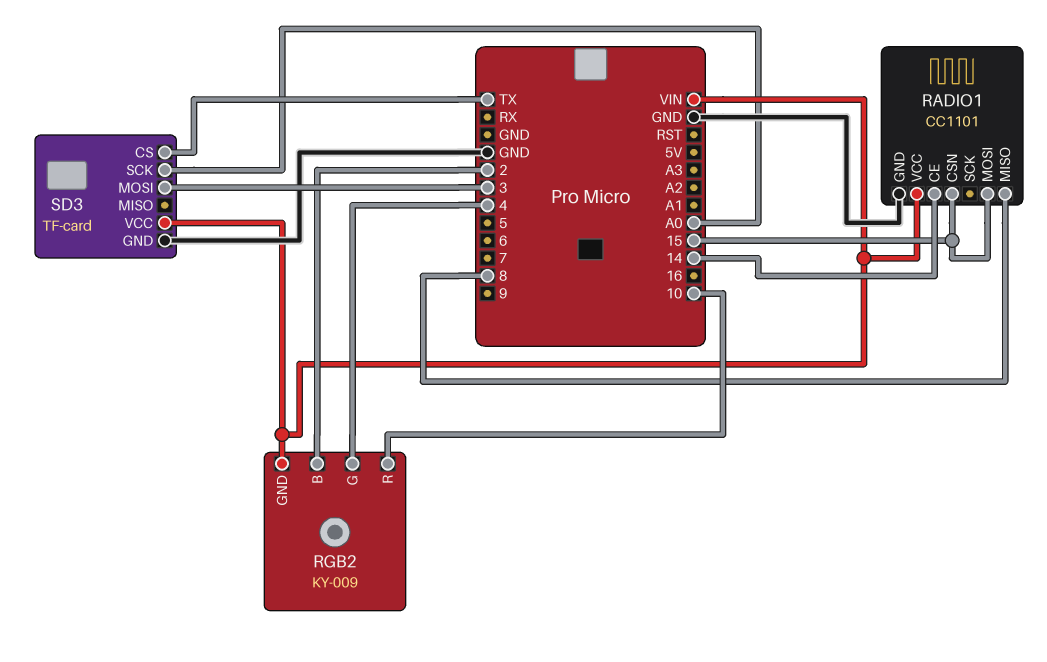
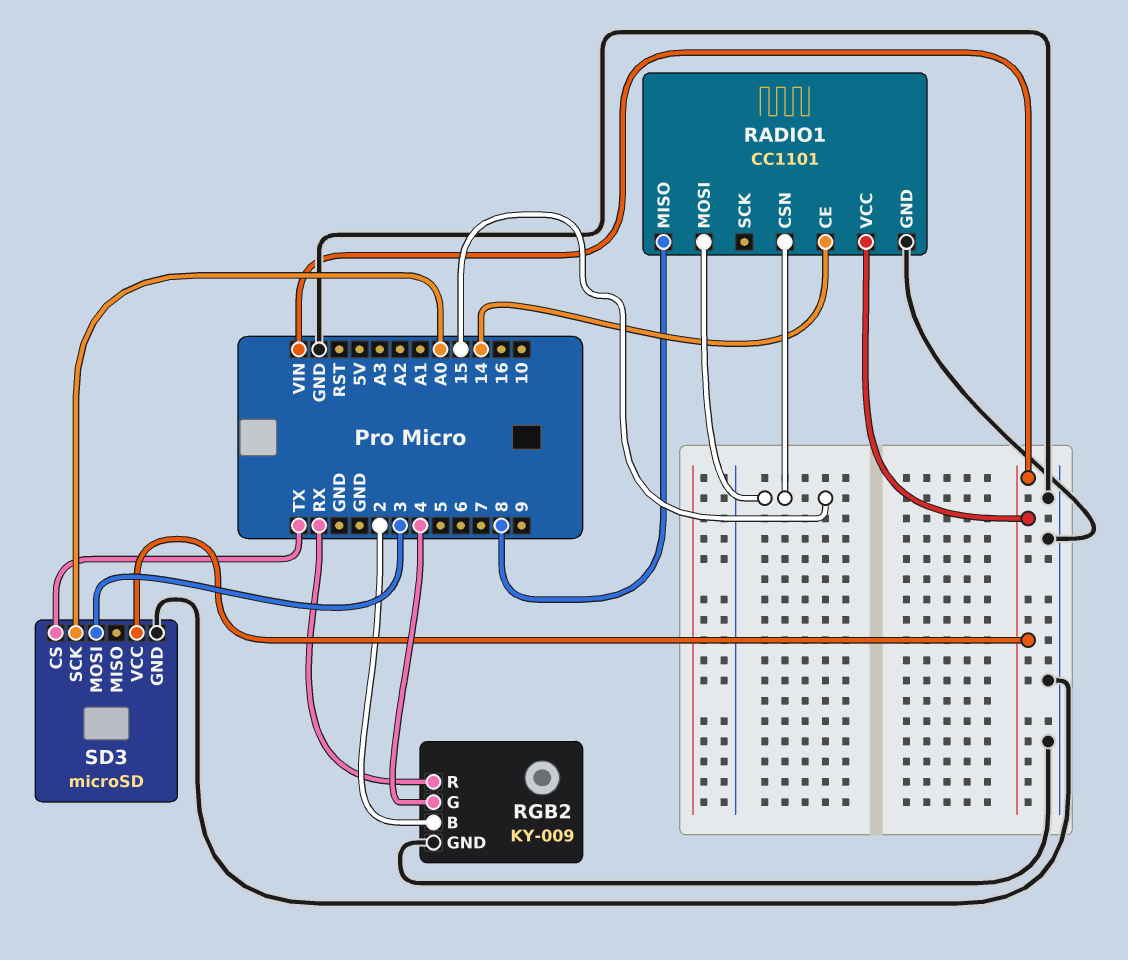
RGB2 pin GND: VIN -> GND
RGB2 pin R: 10 -> RX
SD3: TF-card -> microSD

